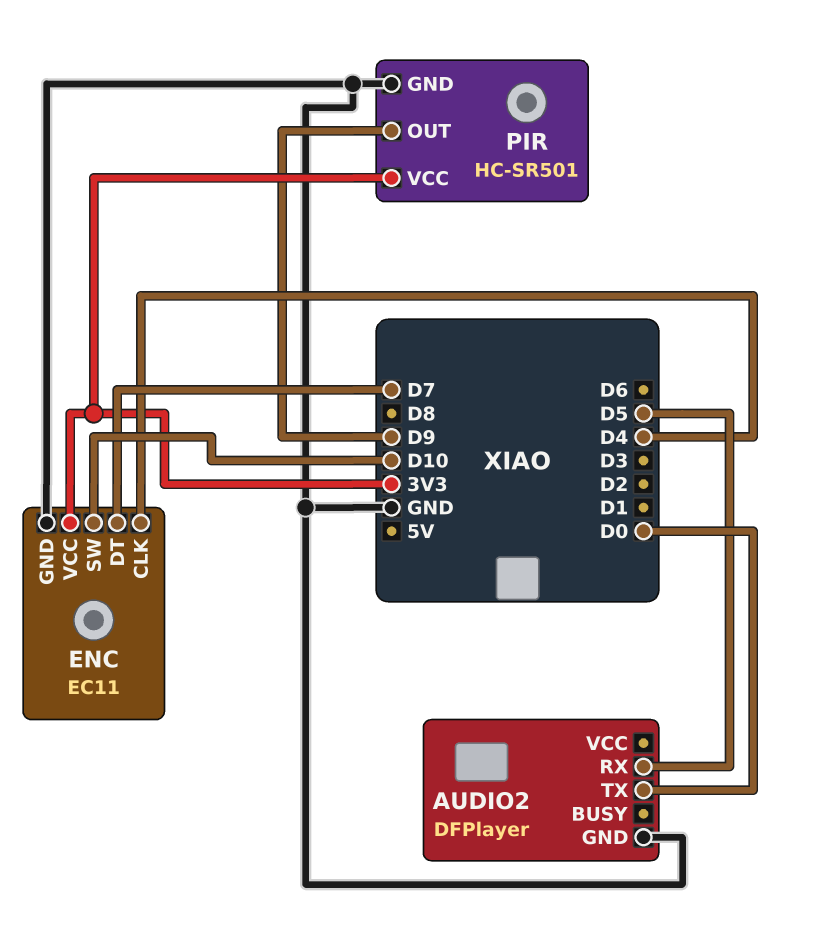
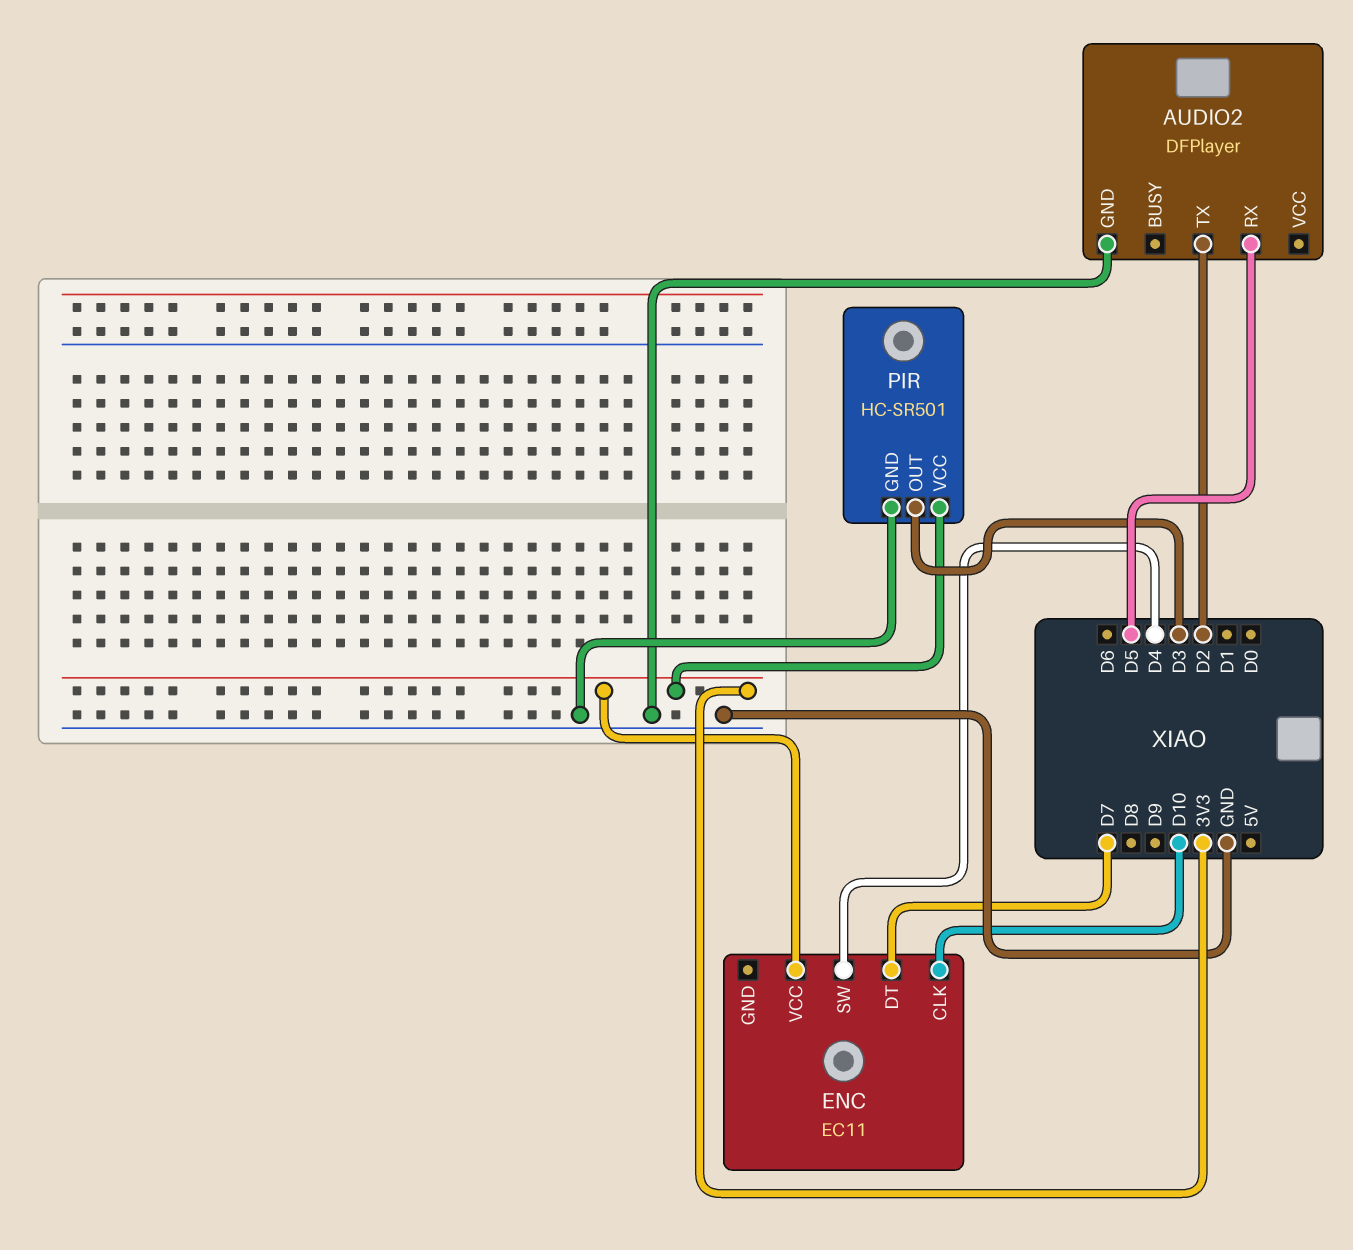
AUDIO2 pin TX: D0 -> D2
ENC pin CLK: D4 -> D10
ENC pin GND: GND -> none
ENC pin SW: D10 -> D4
PIR pin OUT: D9 -> D3

